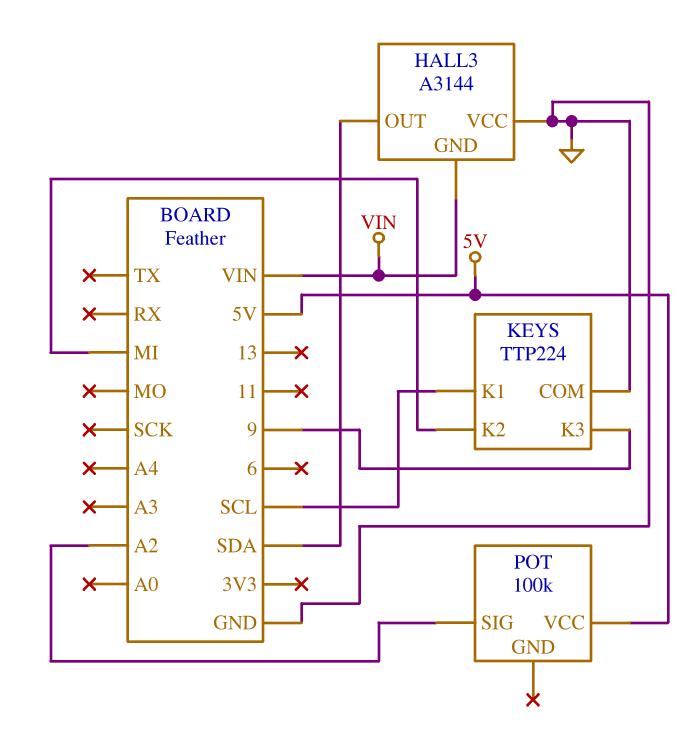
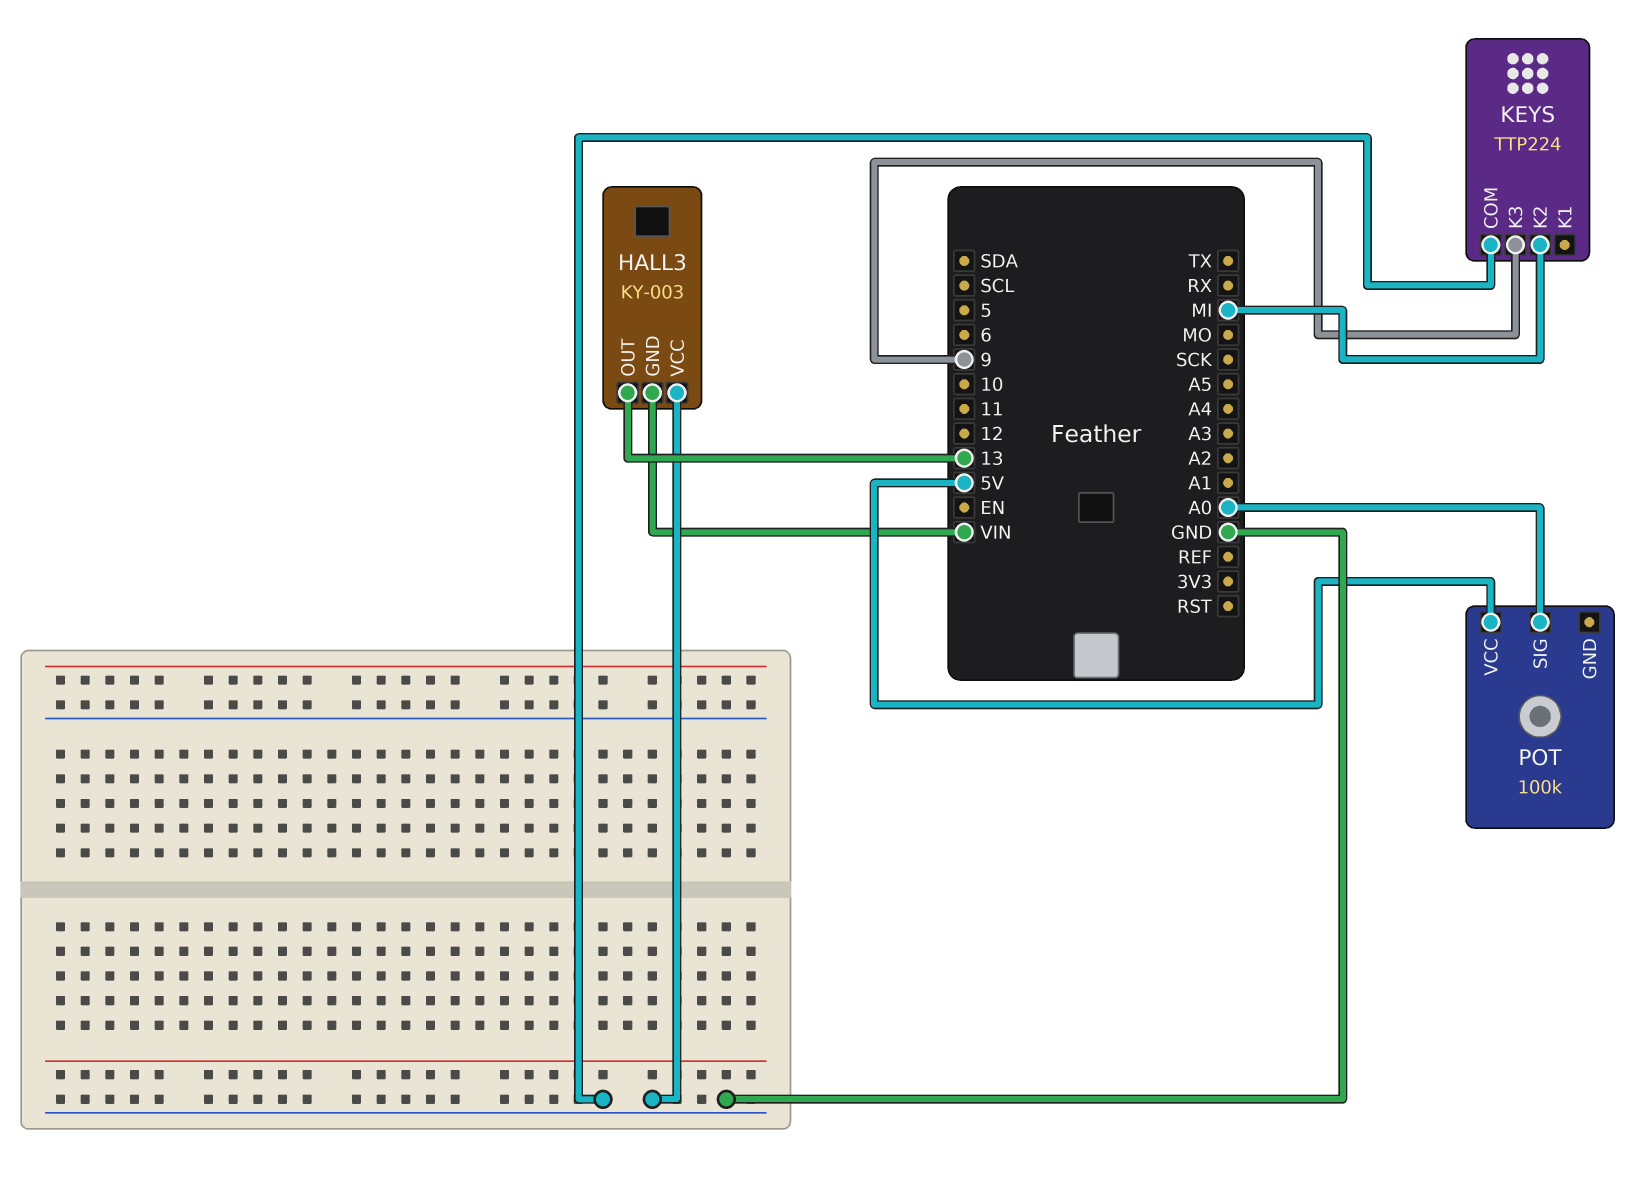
HALL3: A3144 -> KY-003
HALL3 pin OUT: SDA -> 13
KEYS pin K1: SCL -> none
POT pin SIG: A2 -> A0

